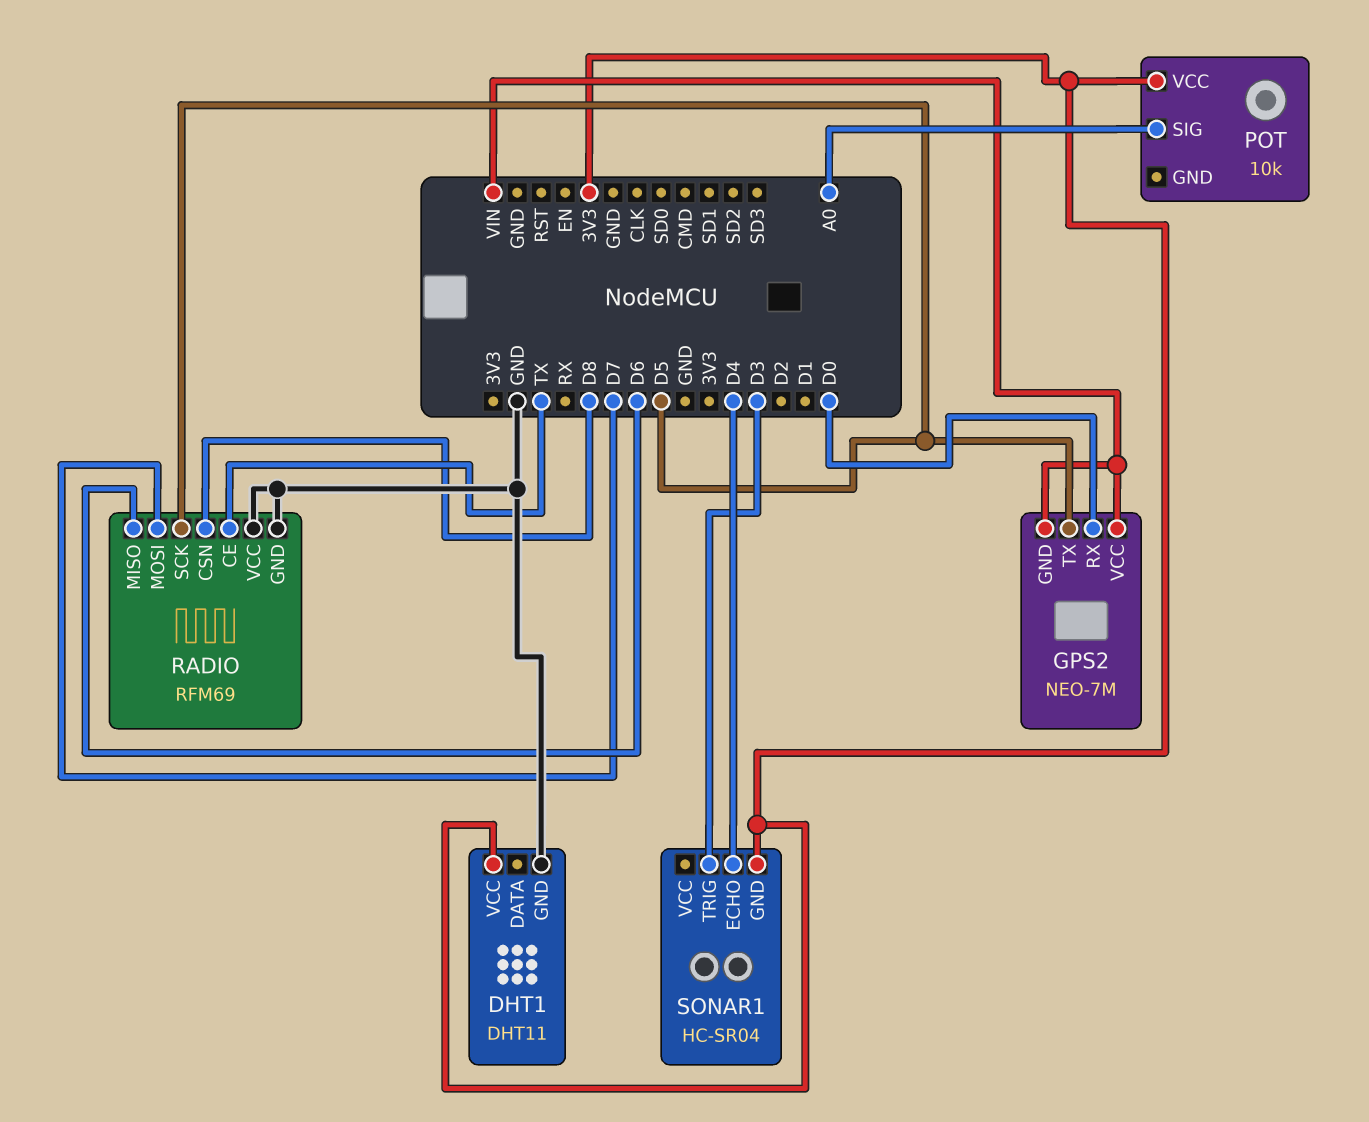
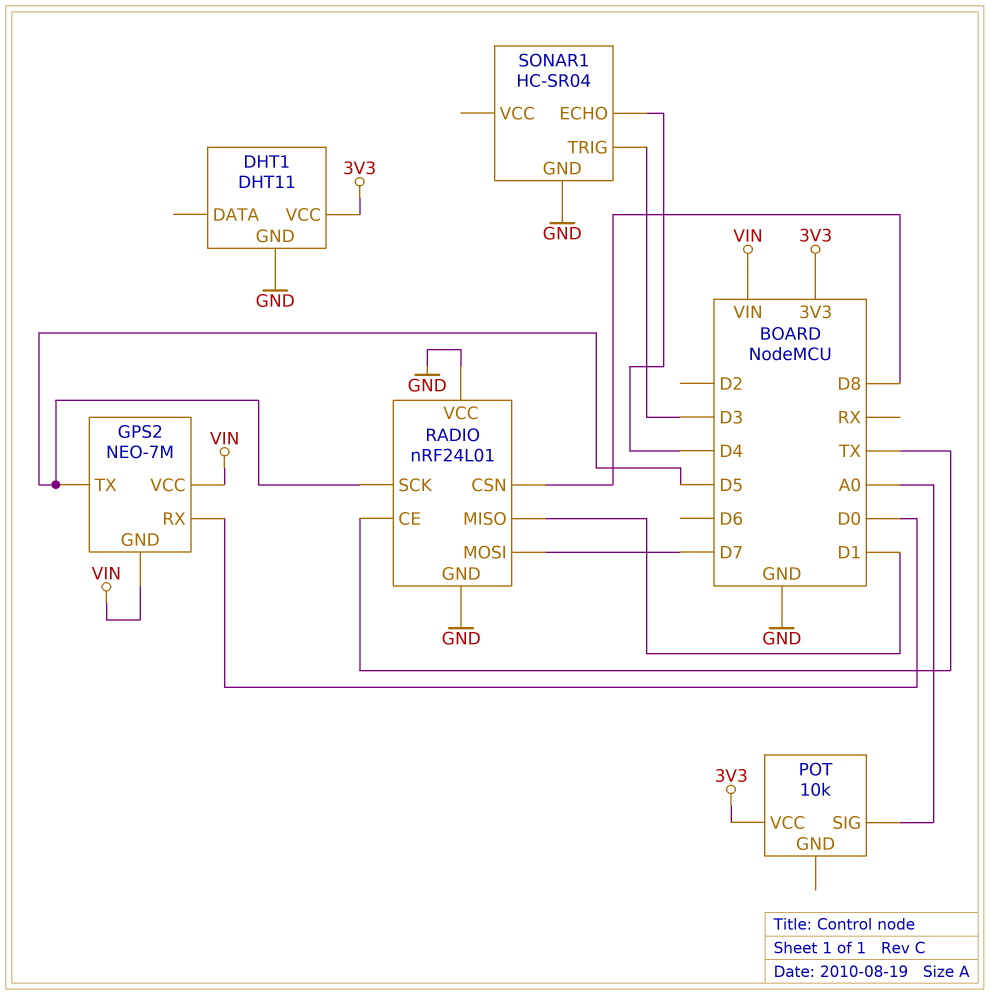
RADIO: RFM69 -> nRF24L01
RADIO pin MISO: D6 -> D1
SONAR1 pin GND: 3V3 -> GND

